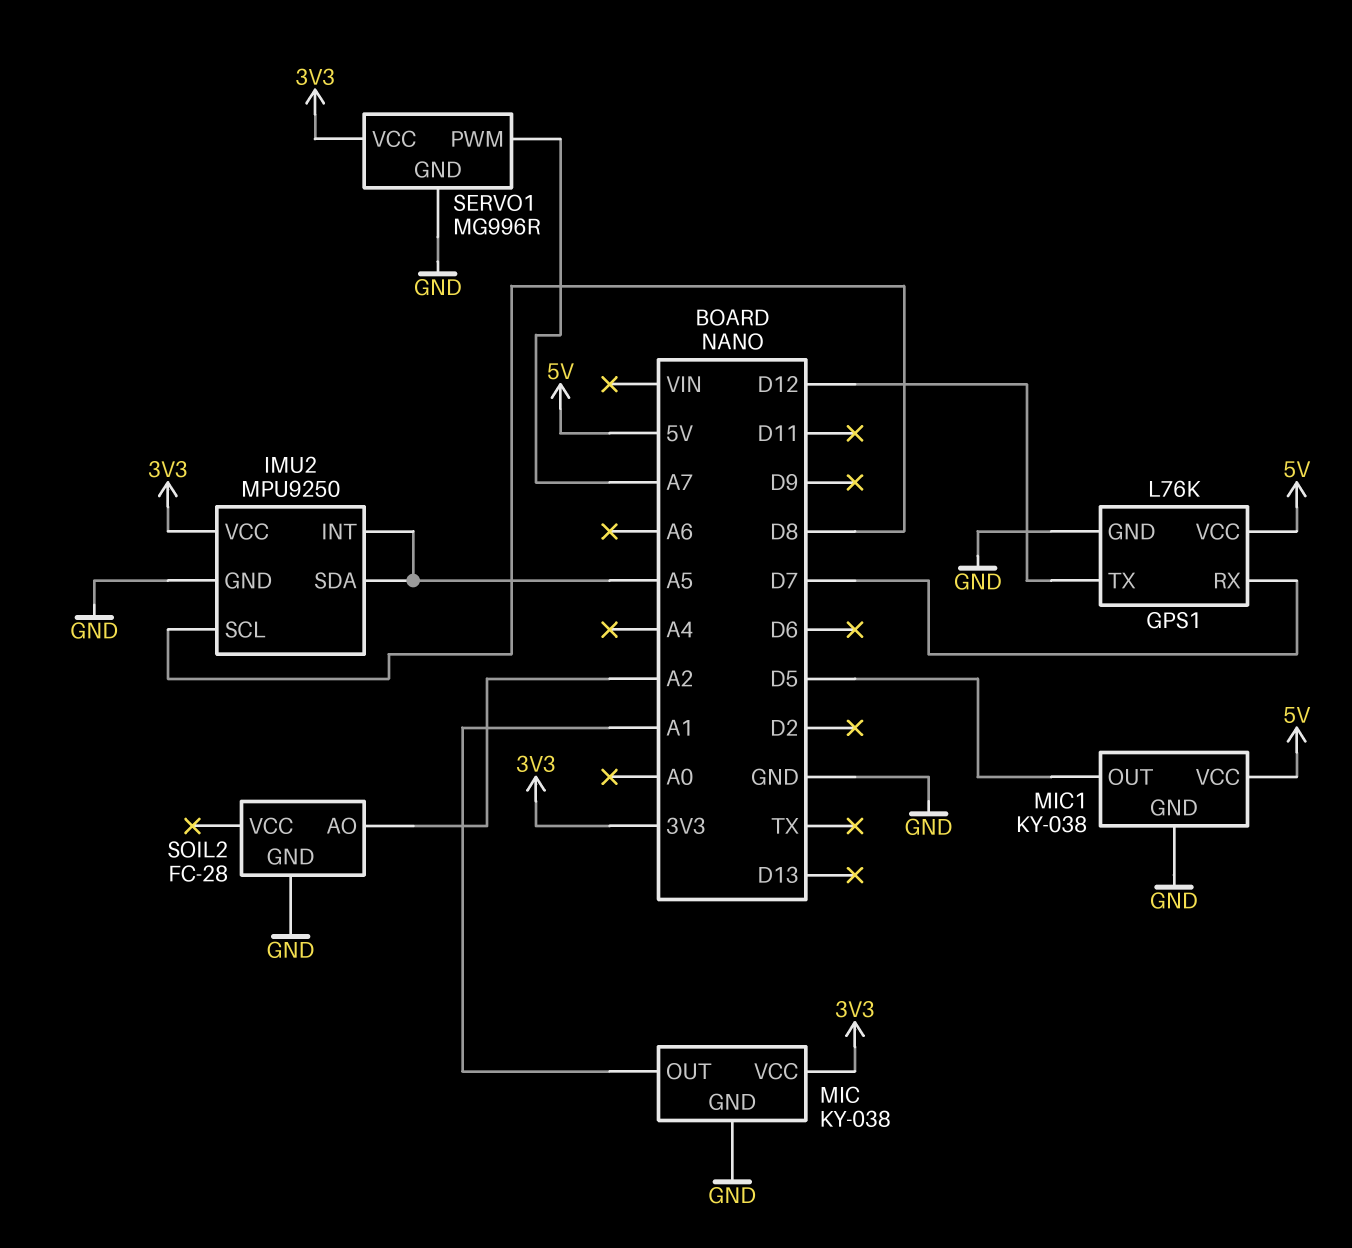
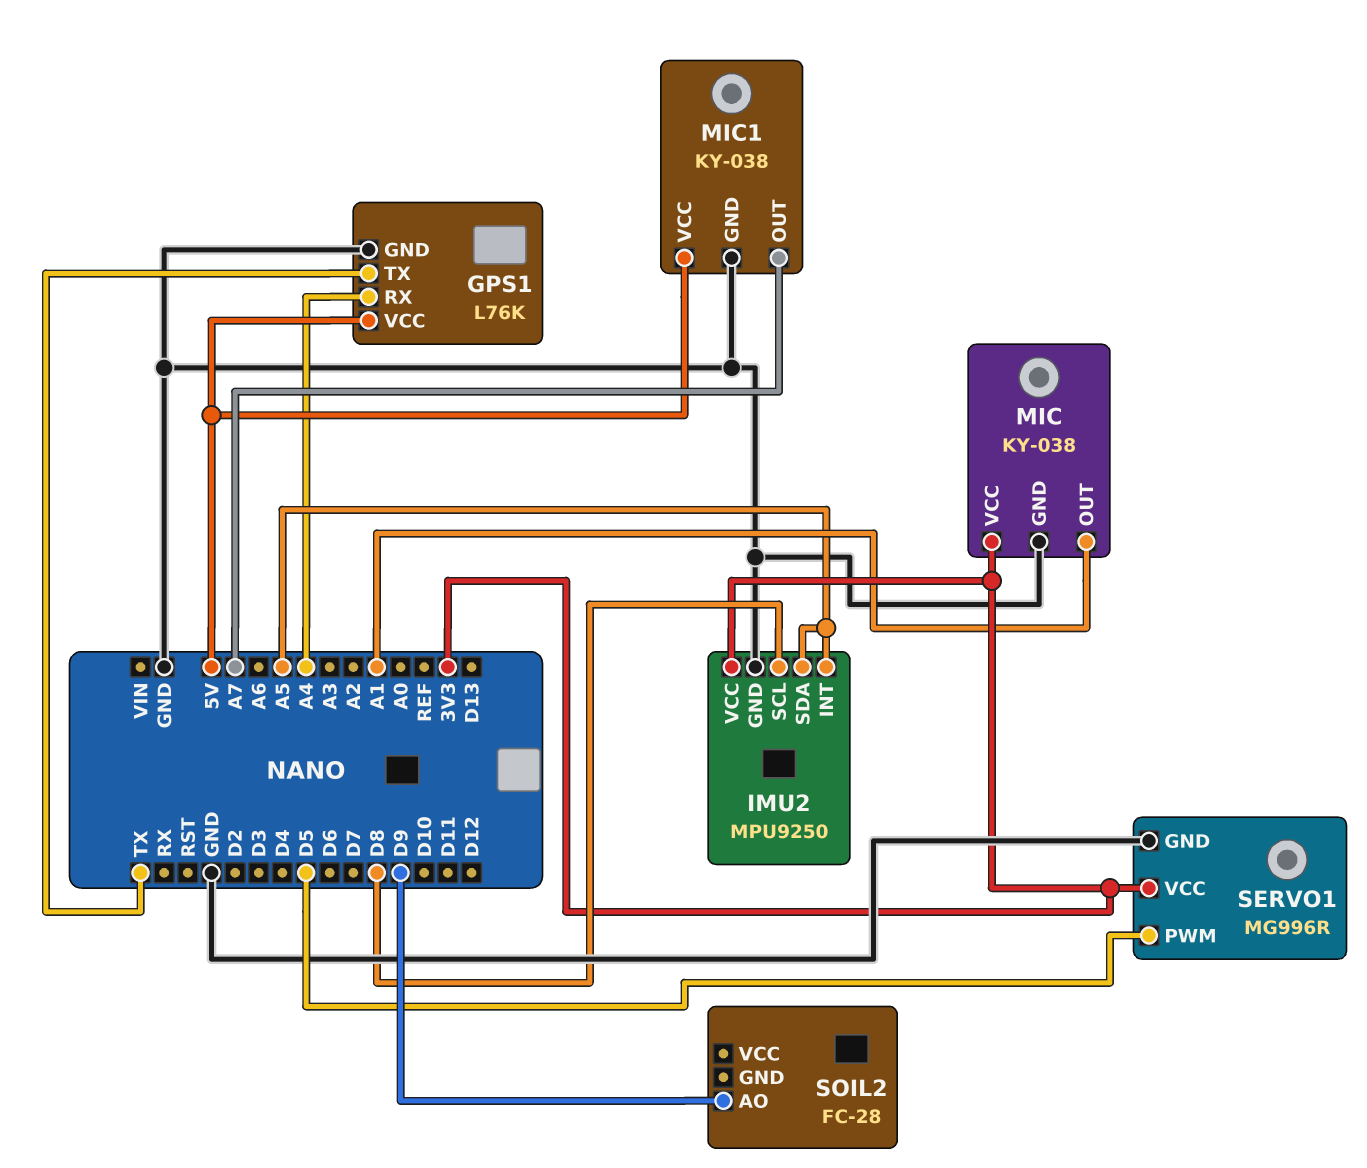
GPS1 pin RX: D7 -> A4
GPS1 pin TX: D12 -> TX
MIC1 pin OUT: D5 -> A7
SERVO1 pin PWM: A7 -> D5
SOIL2 pin AO: A2 -> D9
SOIL2 pin GND: GND -> none

